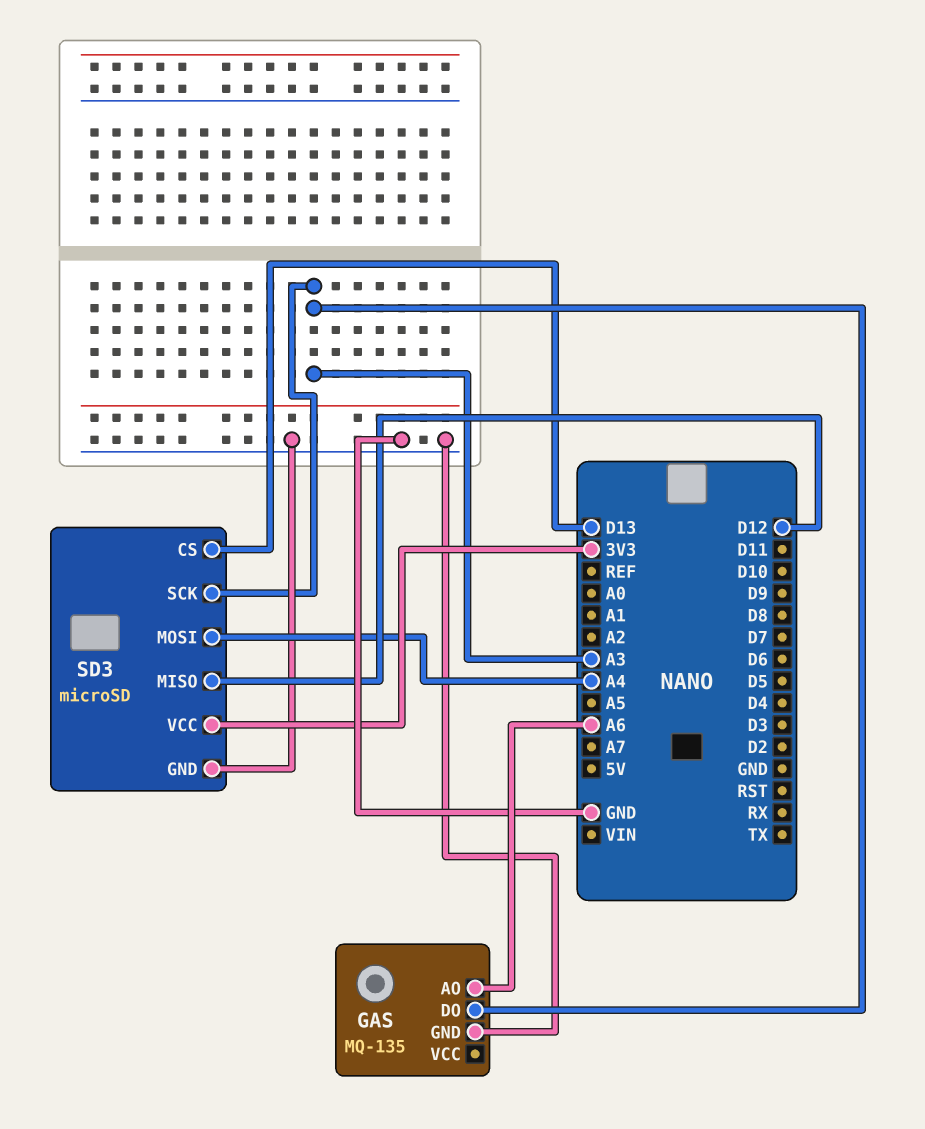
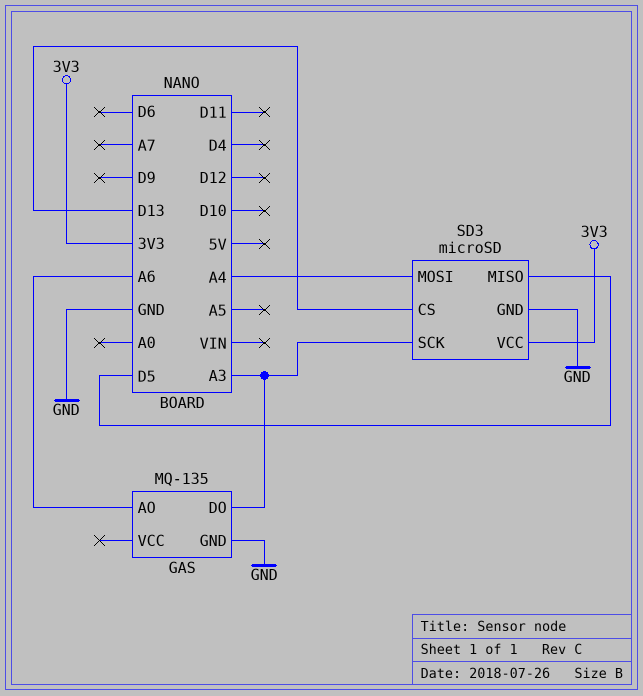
SD3 pin MISO: D12 -> D5

